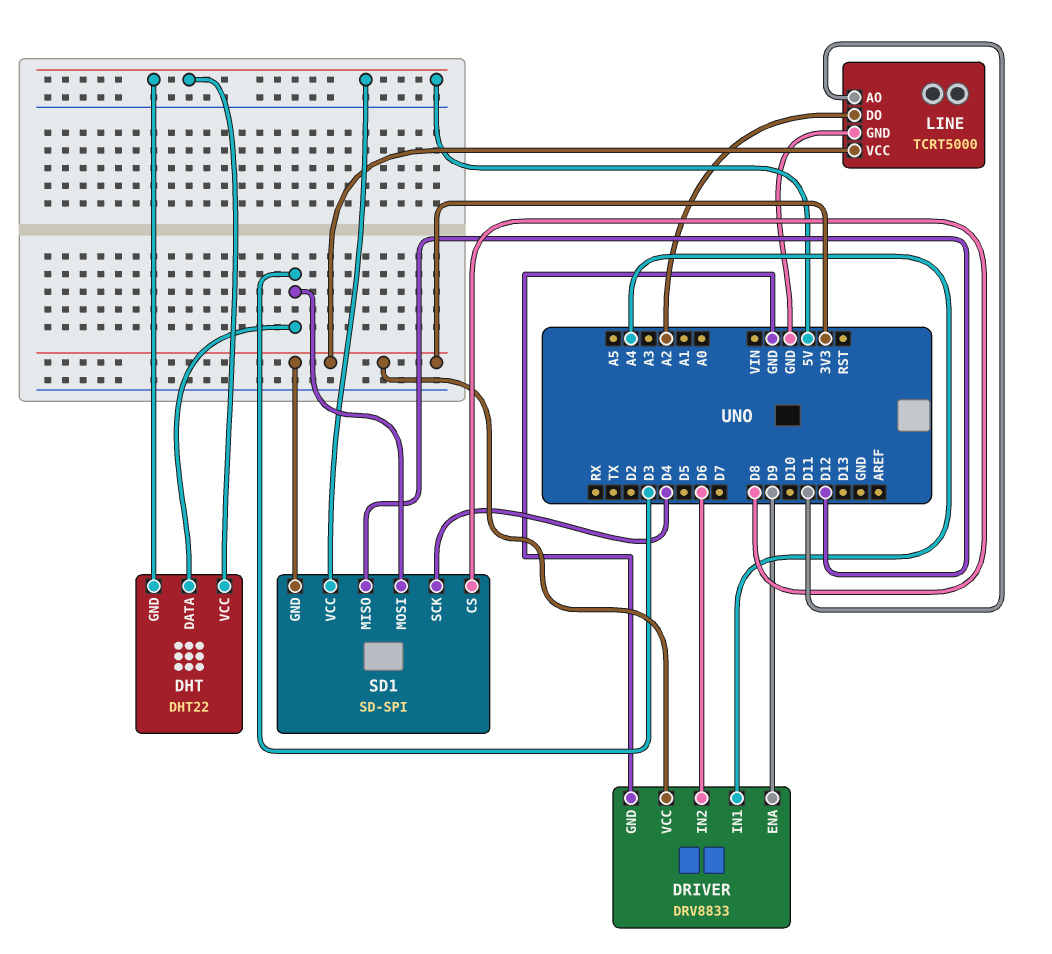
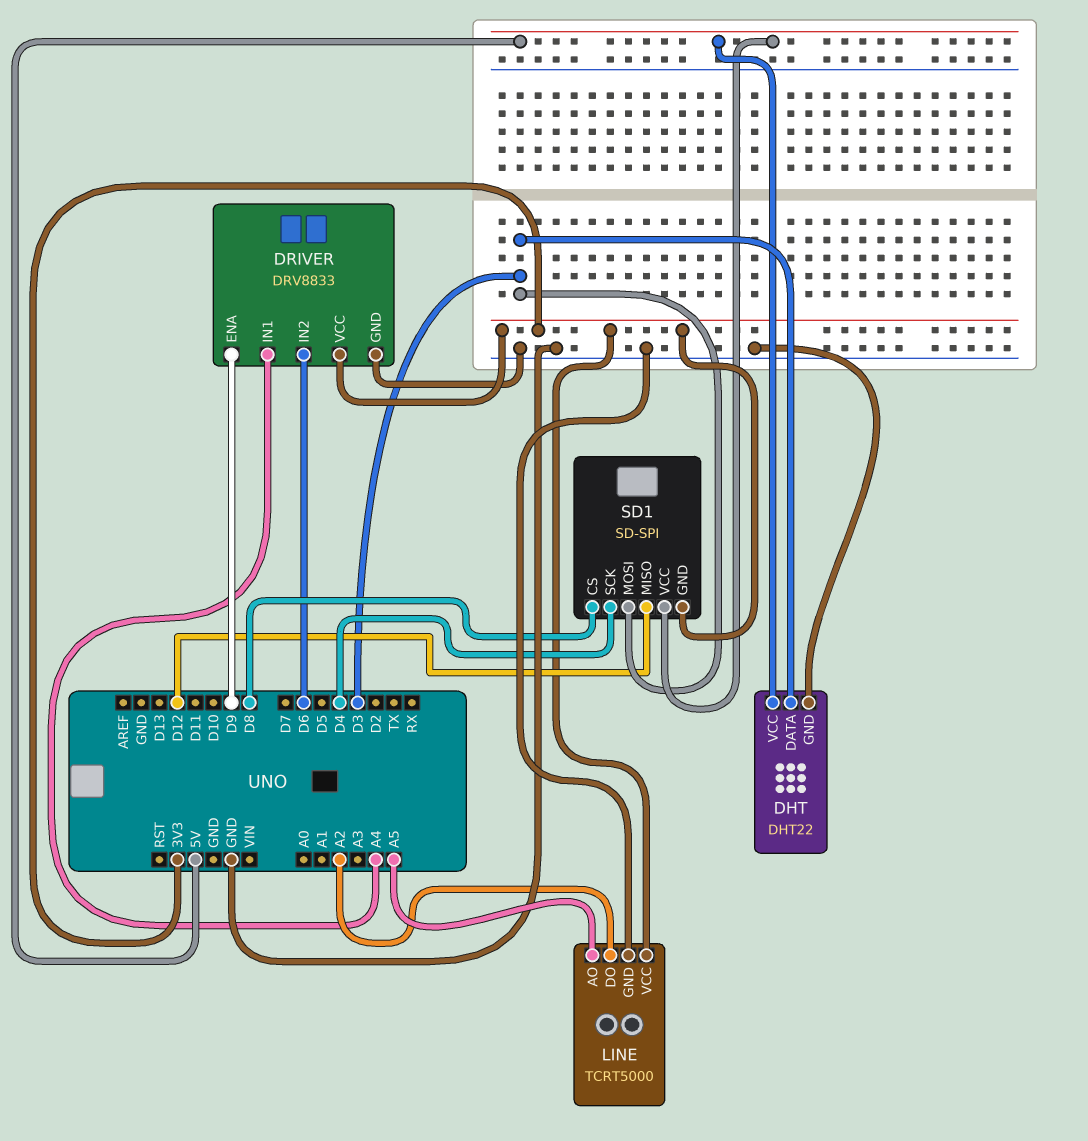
DHT pin GND: 5V -> GND
LINE pin AO: D11 -> A5

